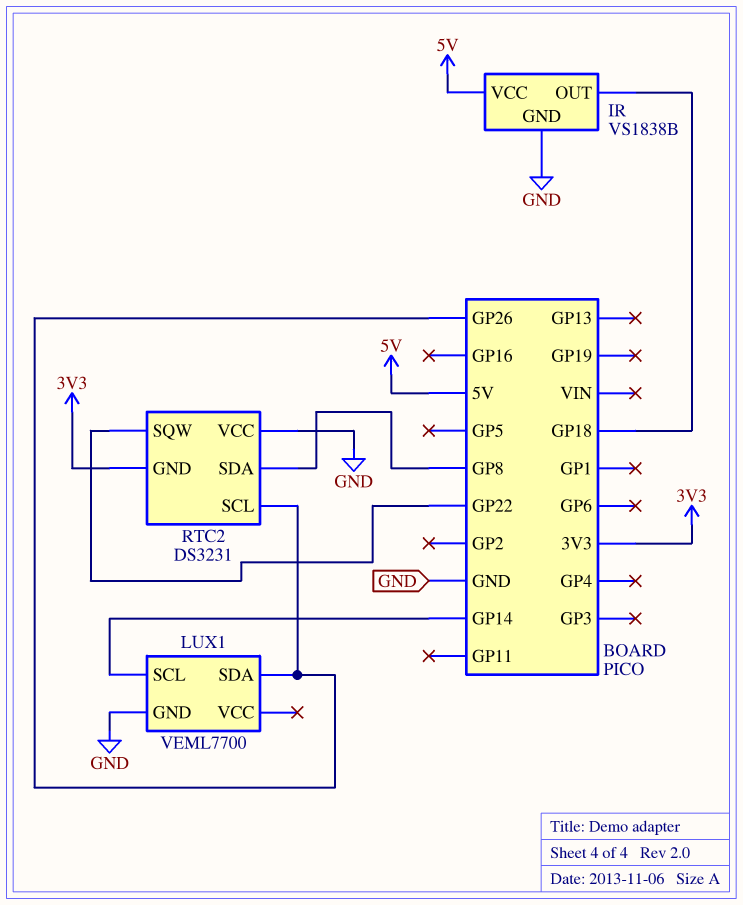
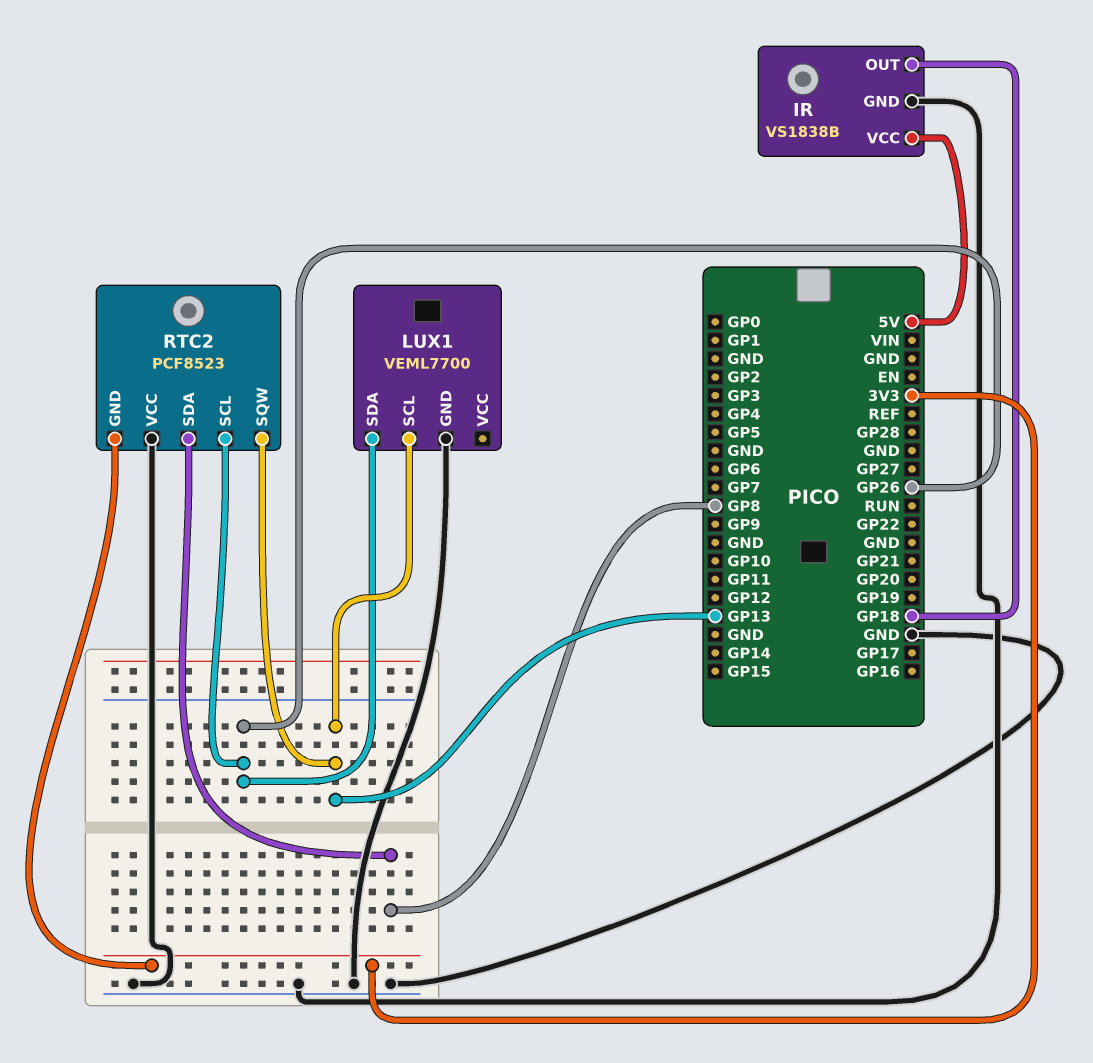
LUX1 pin SCL: GP14 -> GP13
RTC2: DS3231 -> PCF8523
RTC2 pin SQW: GP22 -> GP13

